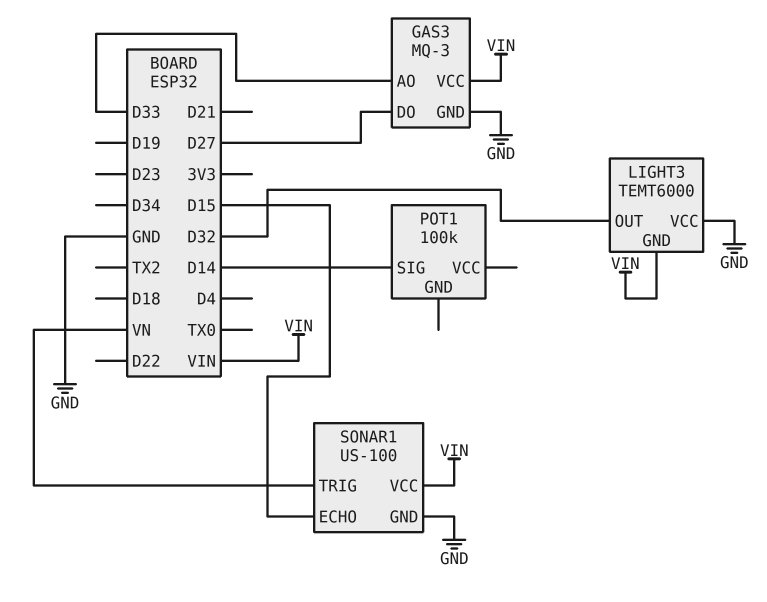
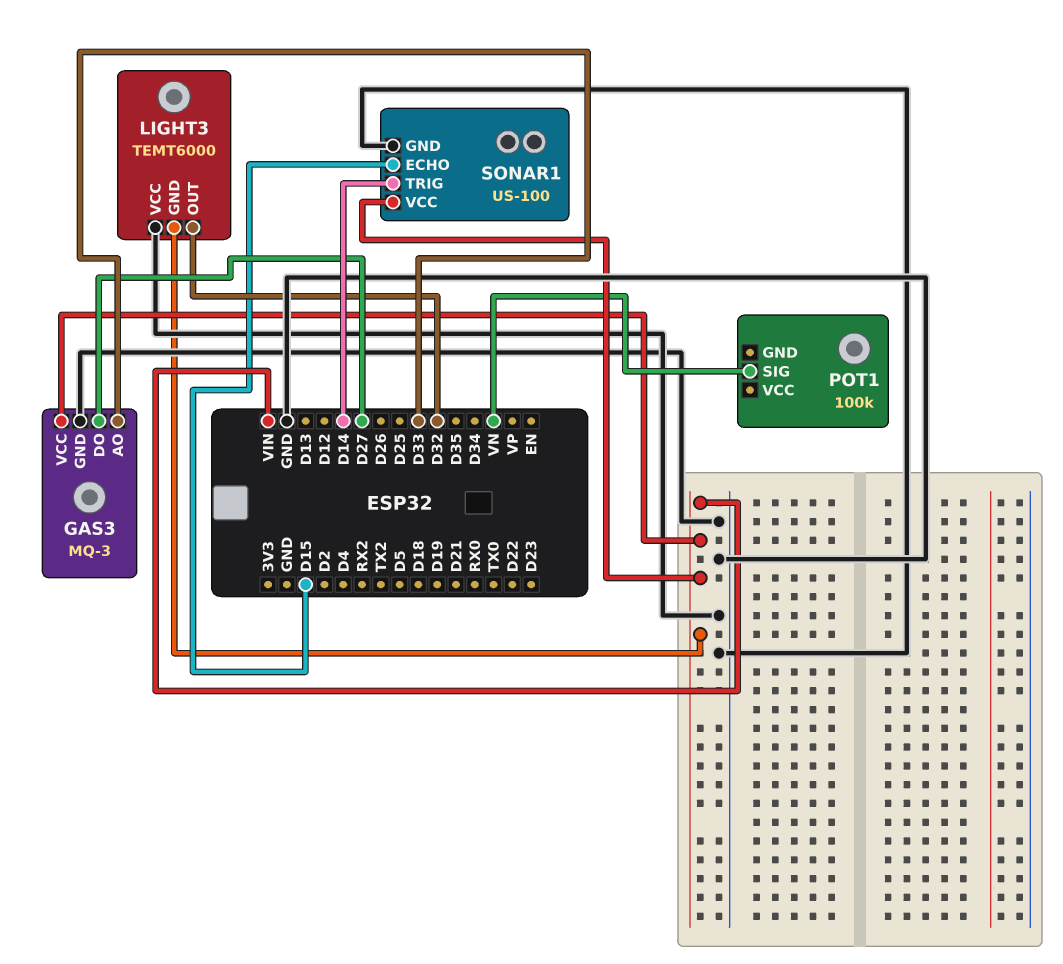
POT1 pin SIG: D14 -> VN
SONAR1 pin TRIG: VN -> D14

